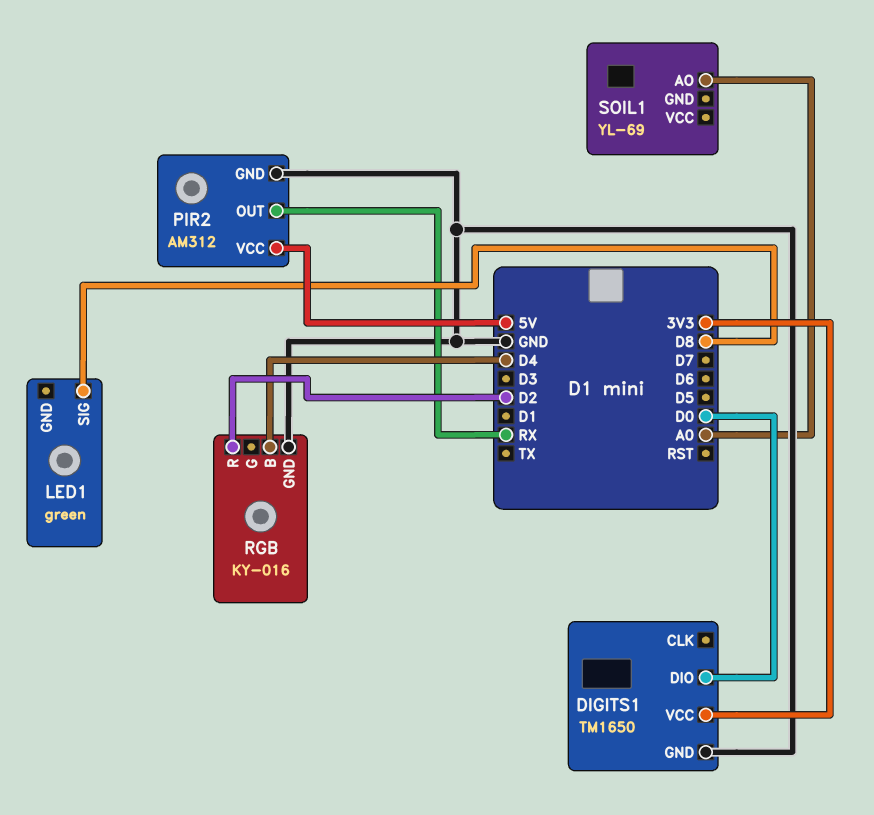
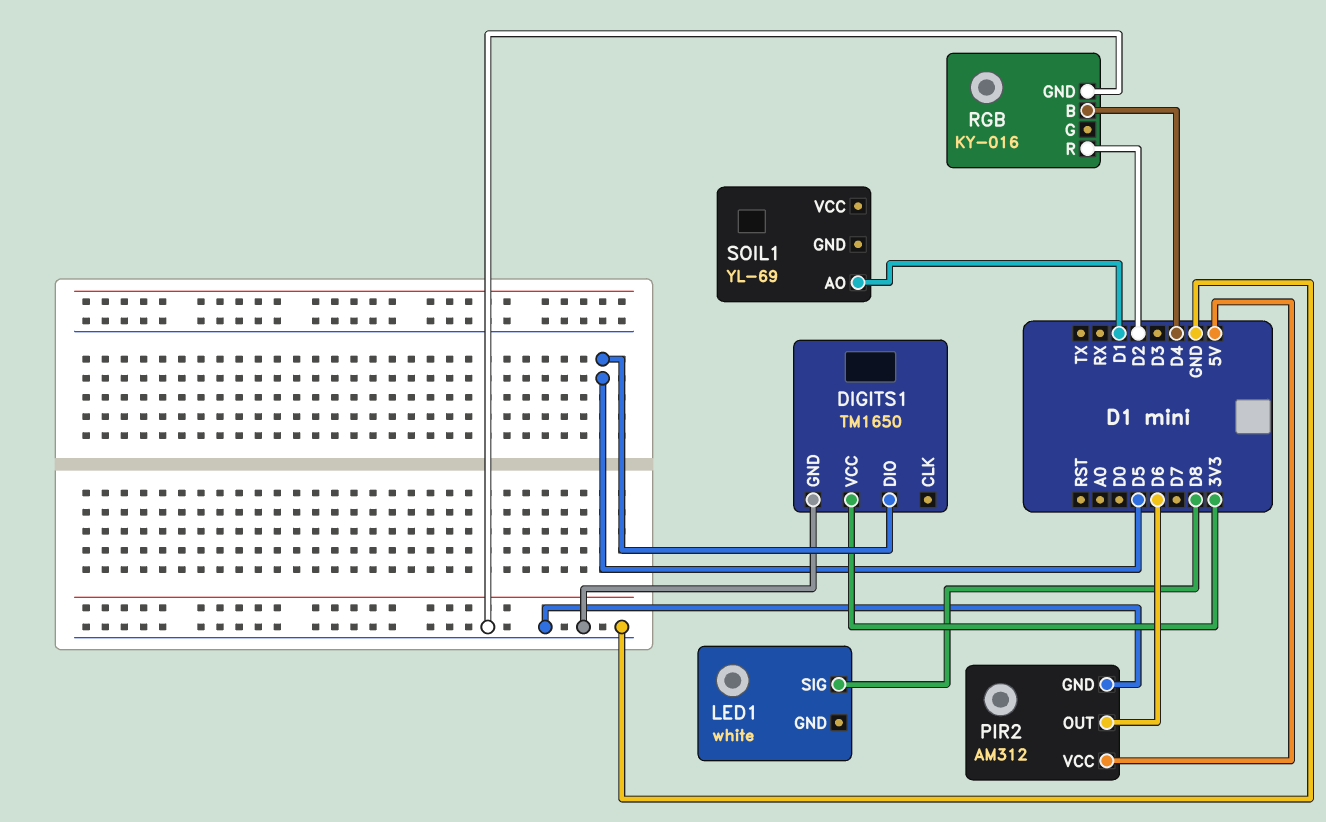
DIGITS1 pin DIO: D0 -> D5
LED1: green -> white
PIR2 pin OUT: RX -> D6
SOIL1 pin AO: A0 -> D1

